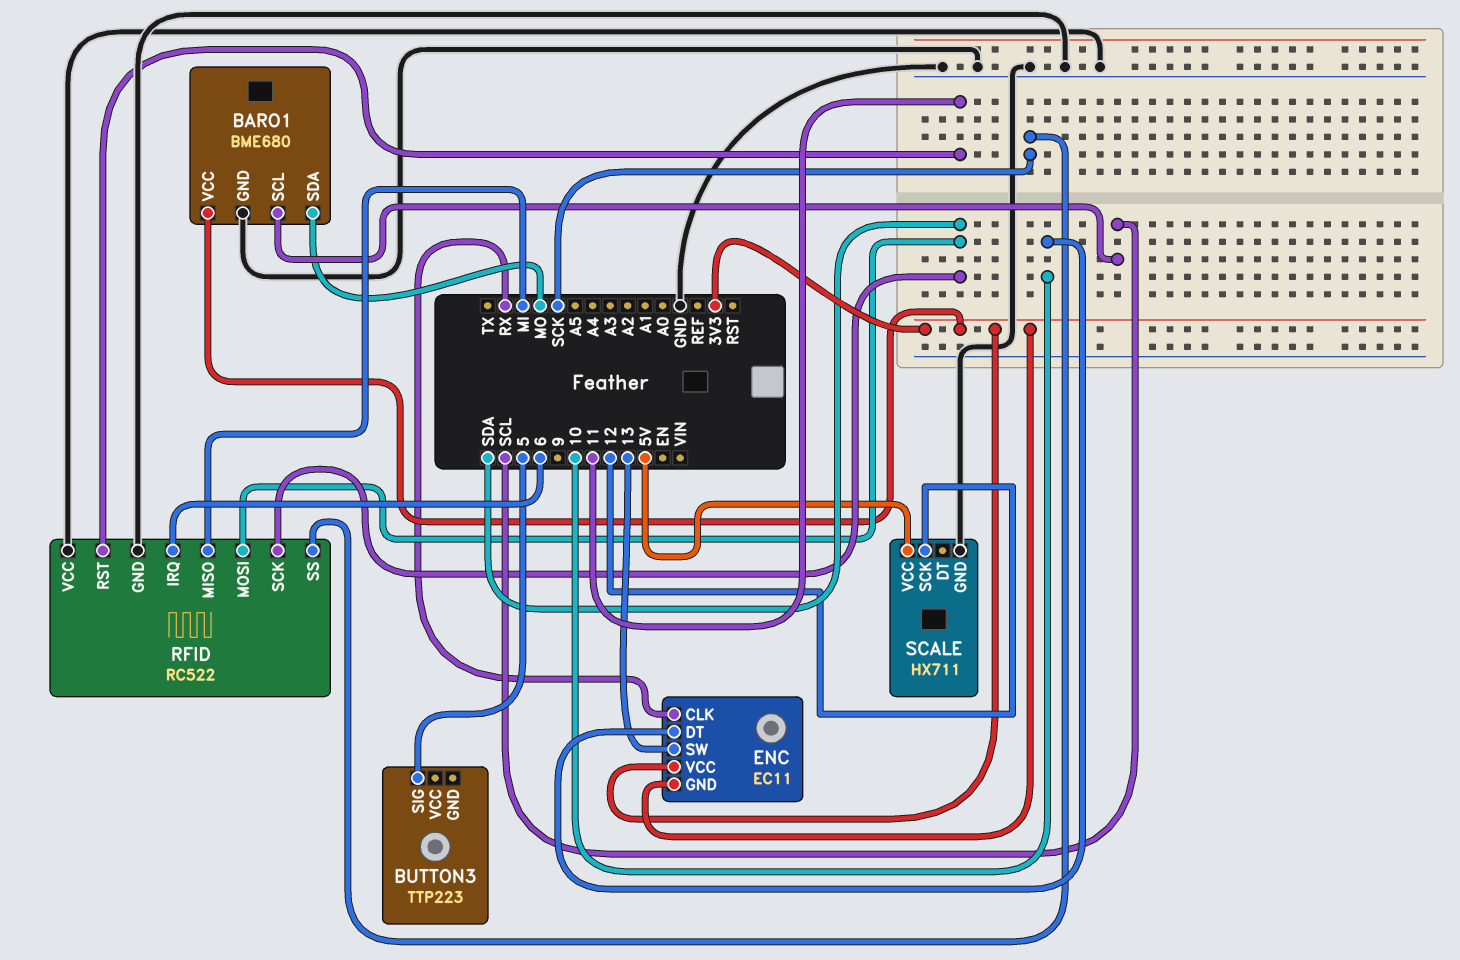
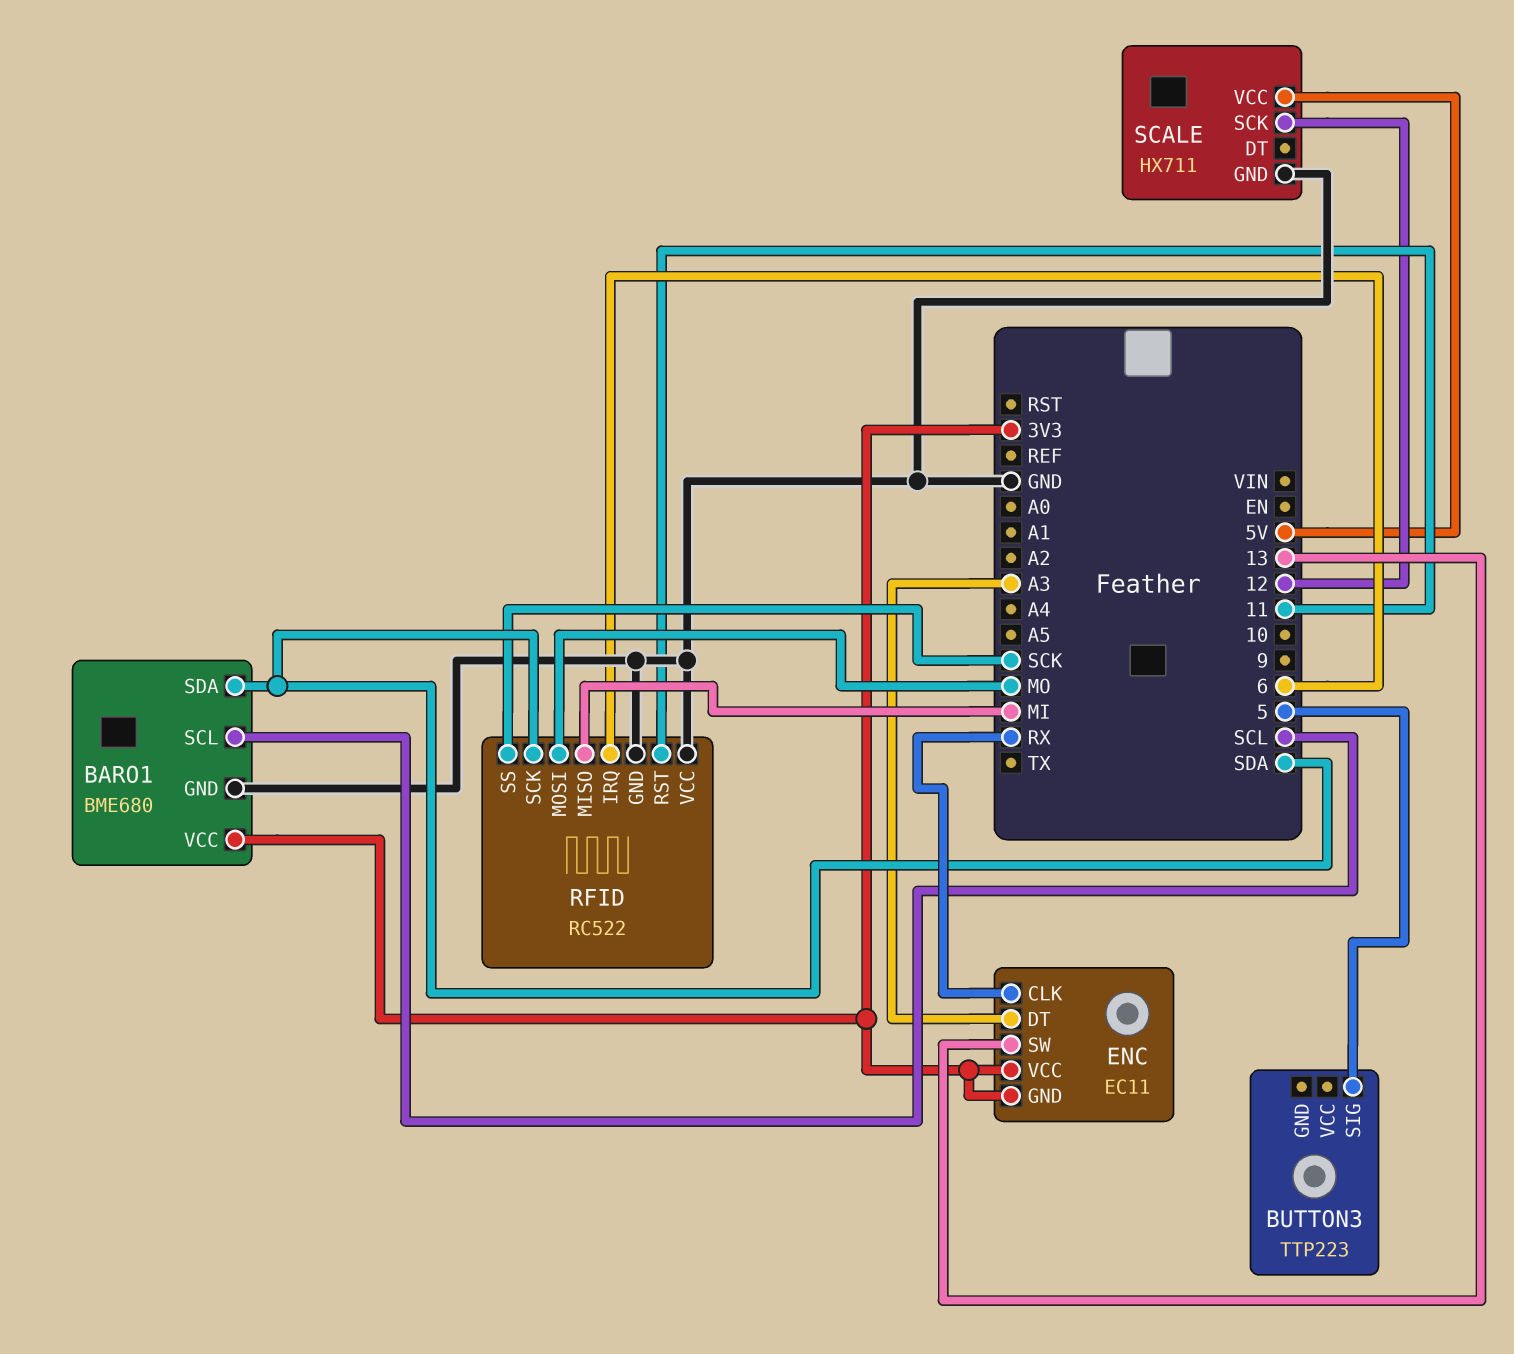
BARO1 pin SDA: MO -> SDA
ENC pin DT: 10 -> A3
RFID pin MOSI: SDA -> MO

